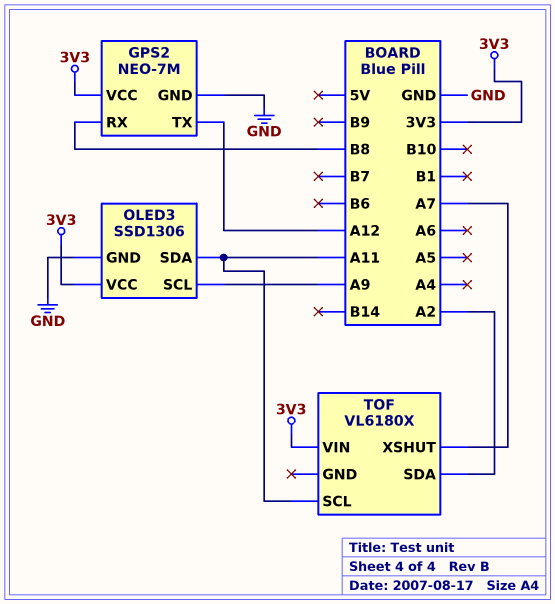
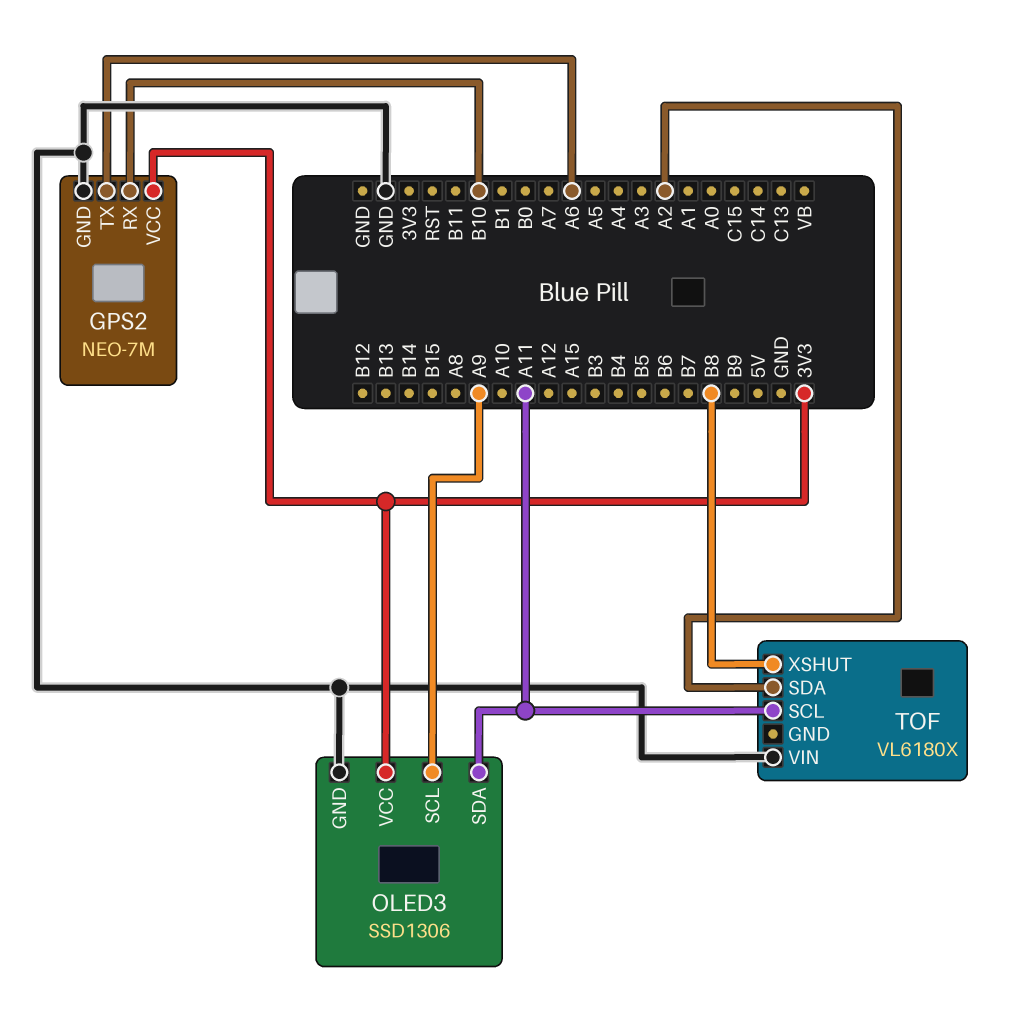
GPS2 pin RX: B8 -> B10
GPS2 pin TX: A12 -> A6
TOF pin VIN: 3V3 -> GND
TOF pin XSHUT: A7 -> B8

